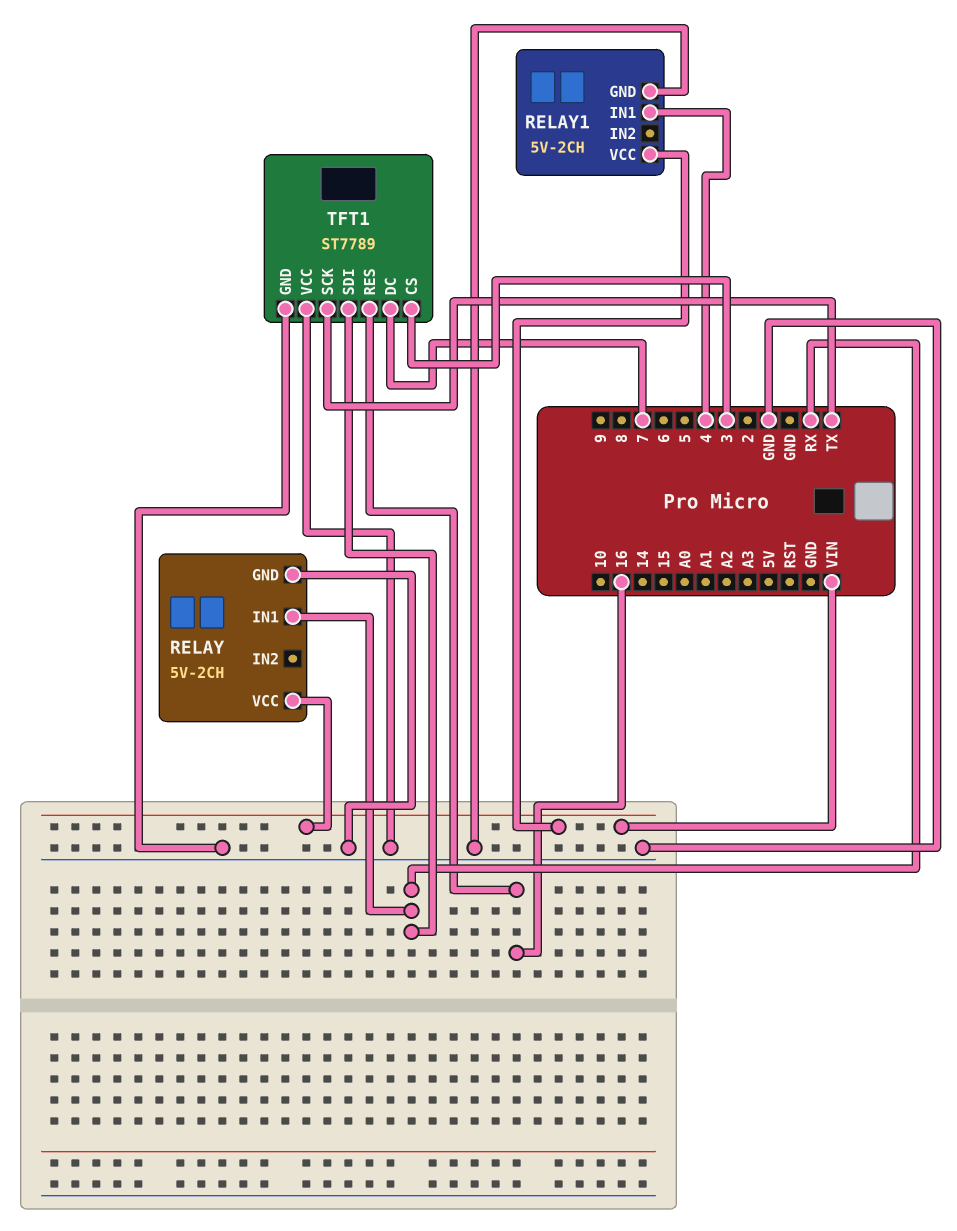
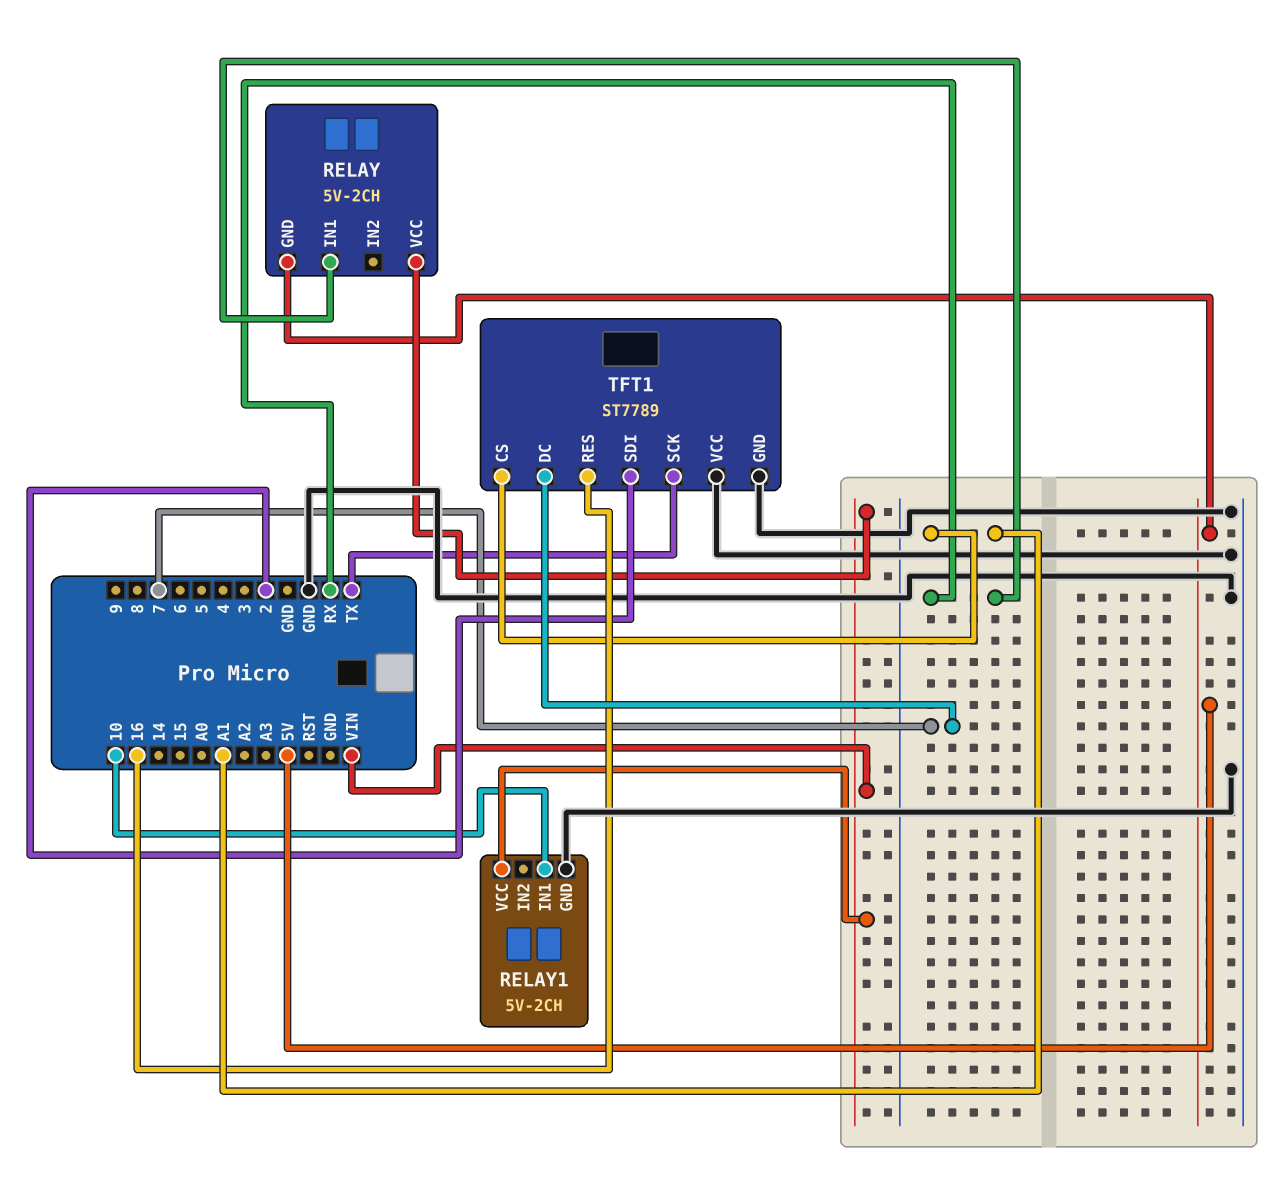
RELAY pin GND: GND -> 5V
RELAY1 pin IN1: 4 -> 10
TFT1 pin CS: 3 -> A1
TFT1 pin SDI: RX -> 2

